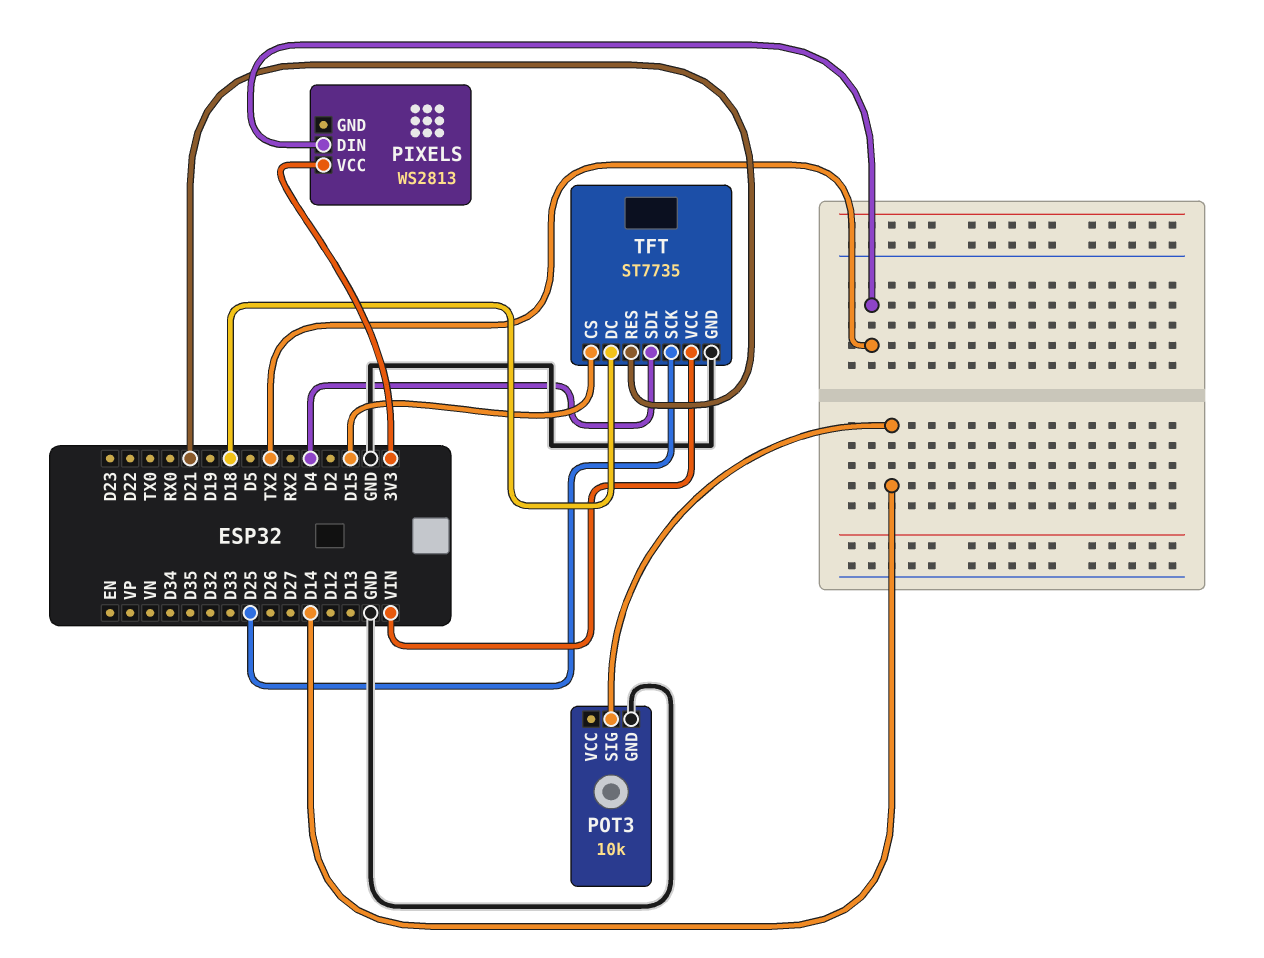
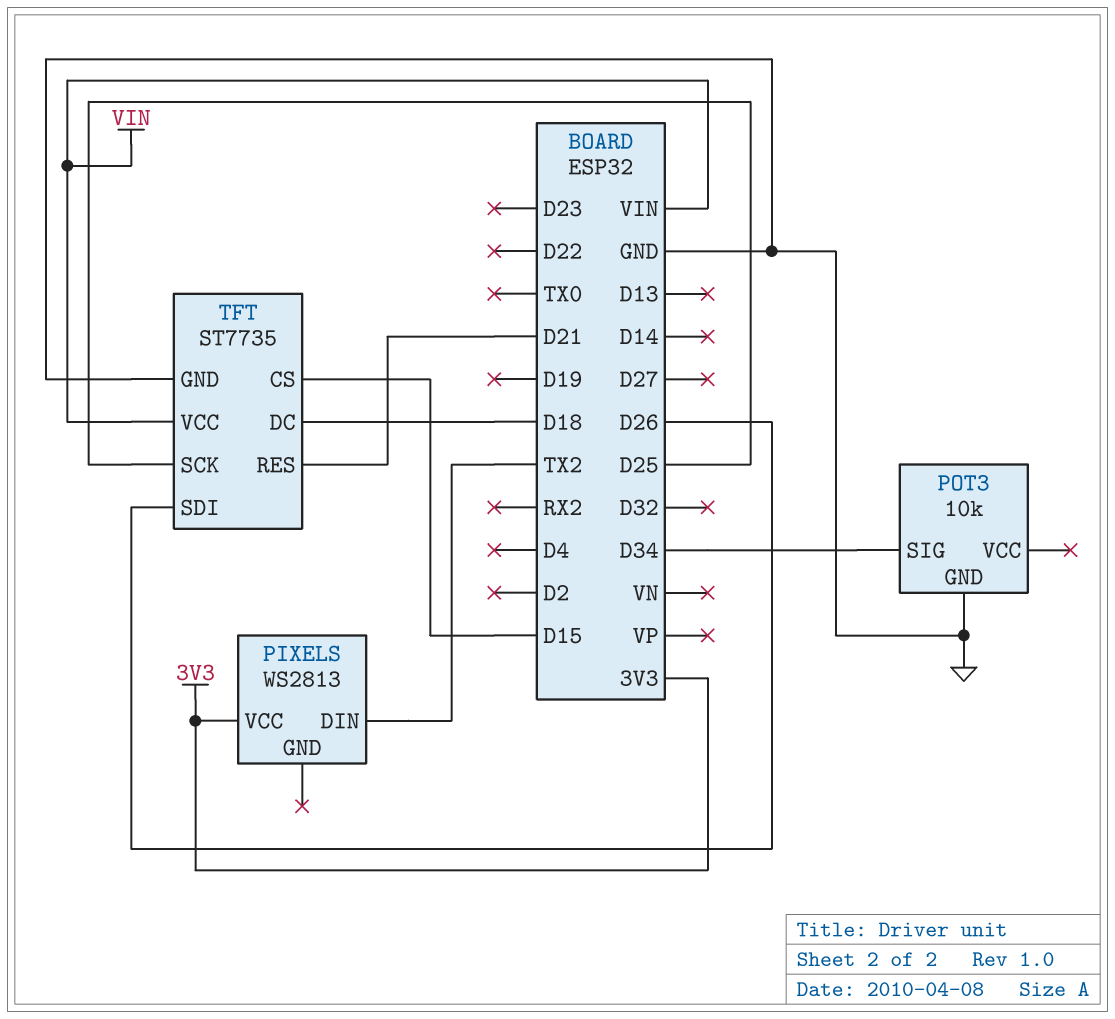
POT3 pin SIG: D14 -> D34
TFT pin SDI: D4 -> D26

